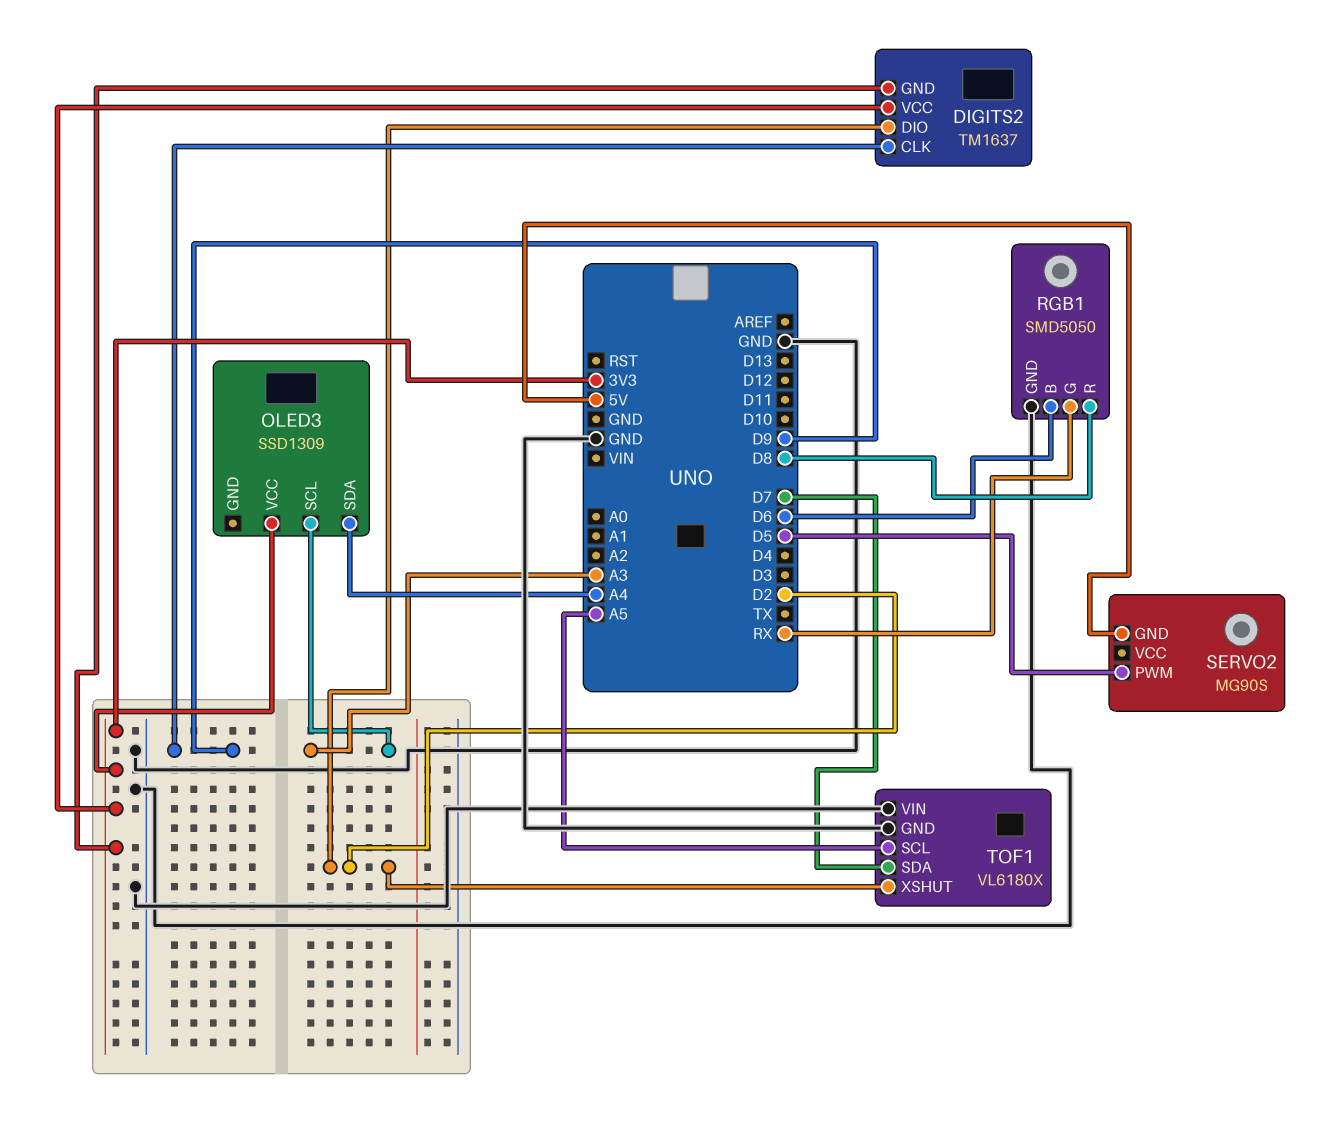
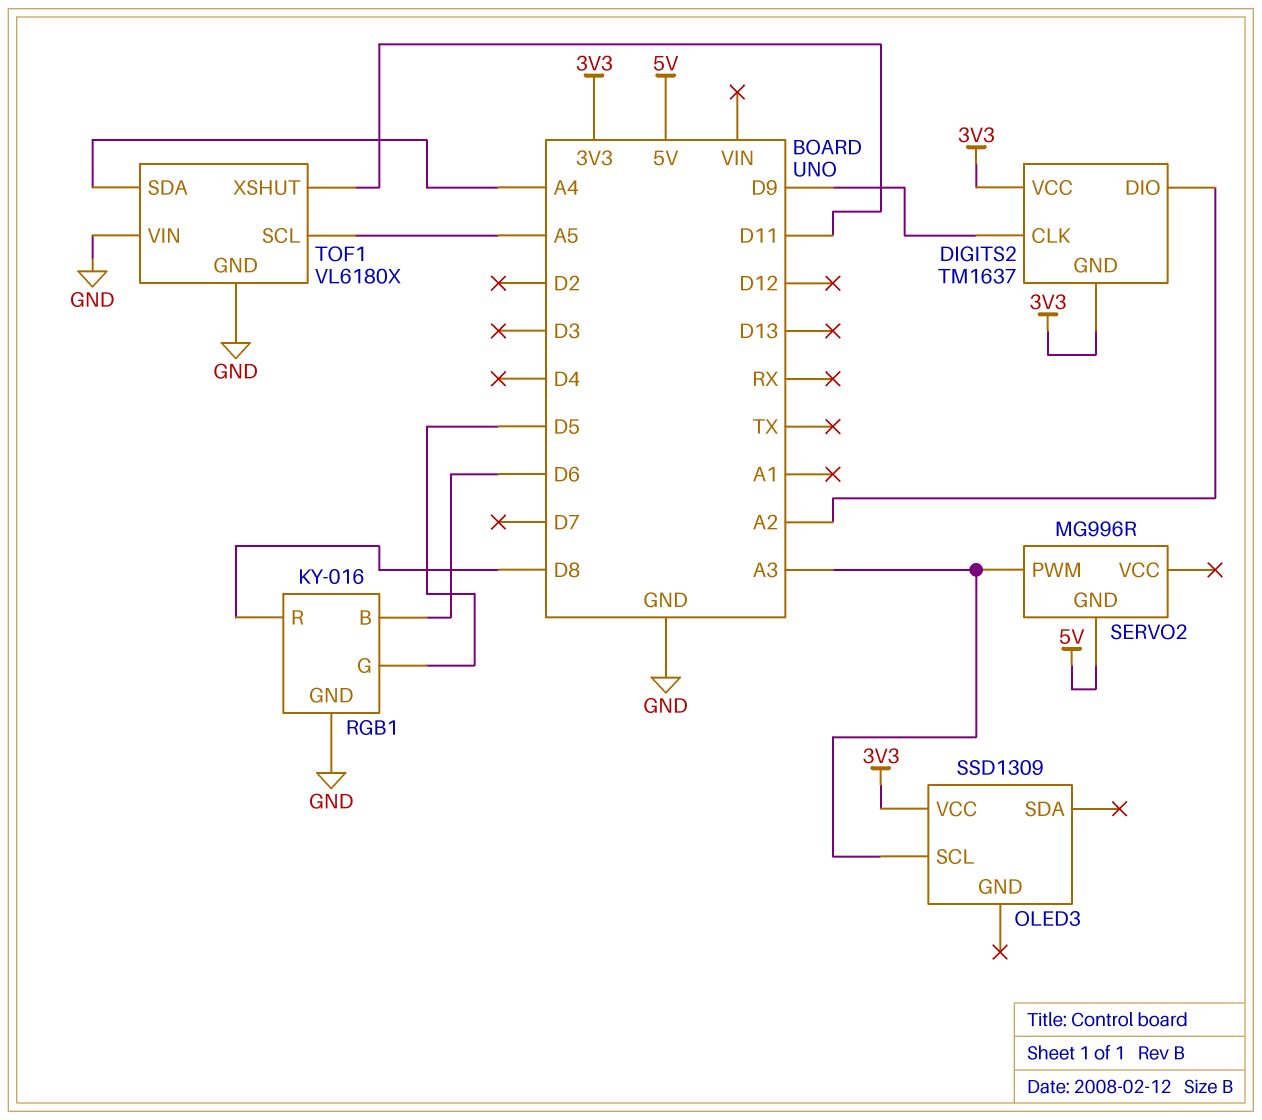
DIGITS2 pin DIO: D2 -> A2
OLED3 pin SDA: A4 -> none
RGB1: SMD5050 -> KY-016
RGB1 pin G: RX -> D5
SERVO2: MG90S -> MG996R
SERVO2 pin PWM: D5 -> A3
TOF1 pin SDA: D7 -> A4
TOF1 pin XSHUT: D2 -> D11

